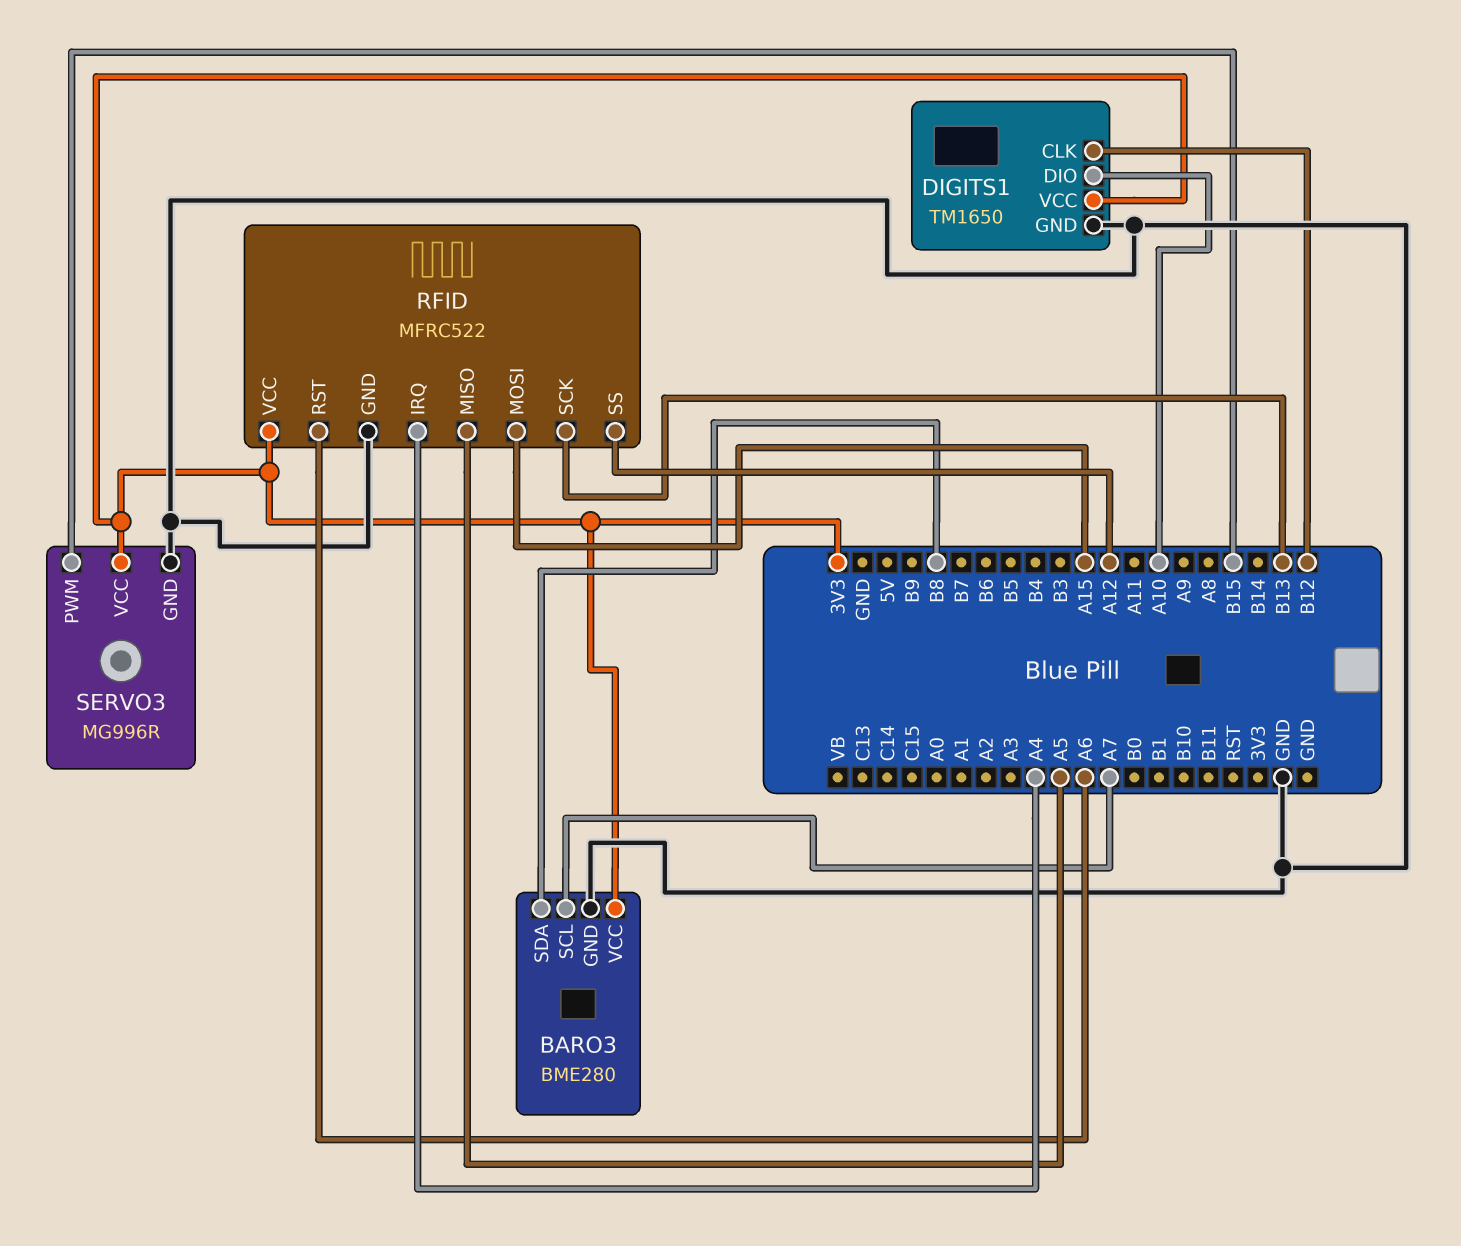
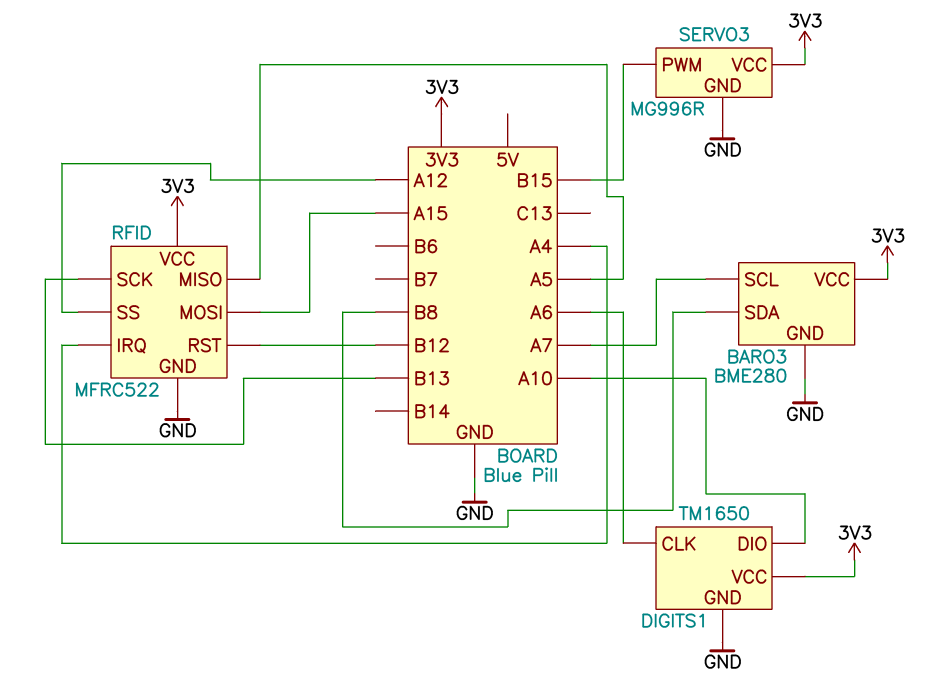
DIGITS1 pin CLK: B12 -> A6
RFID pin RST: A6 -> B12

